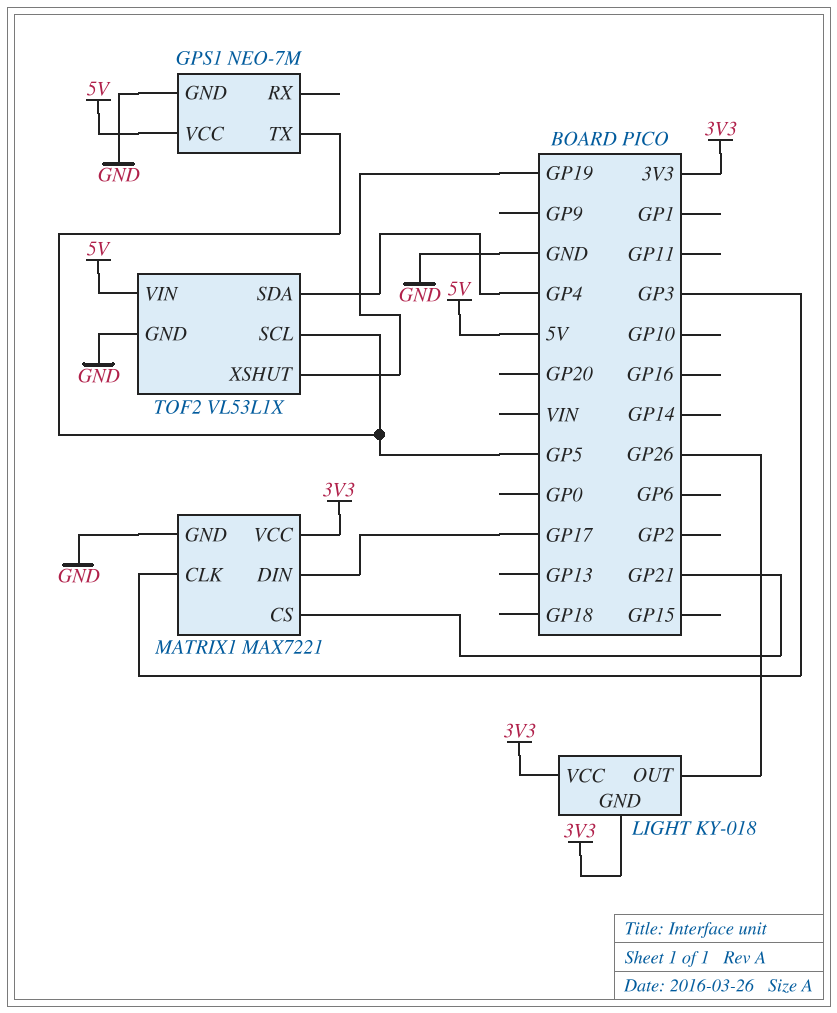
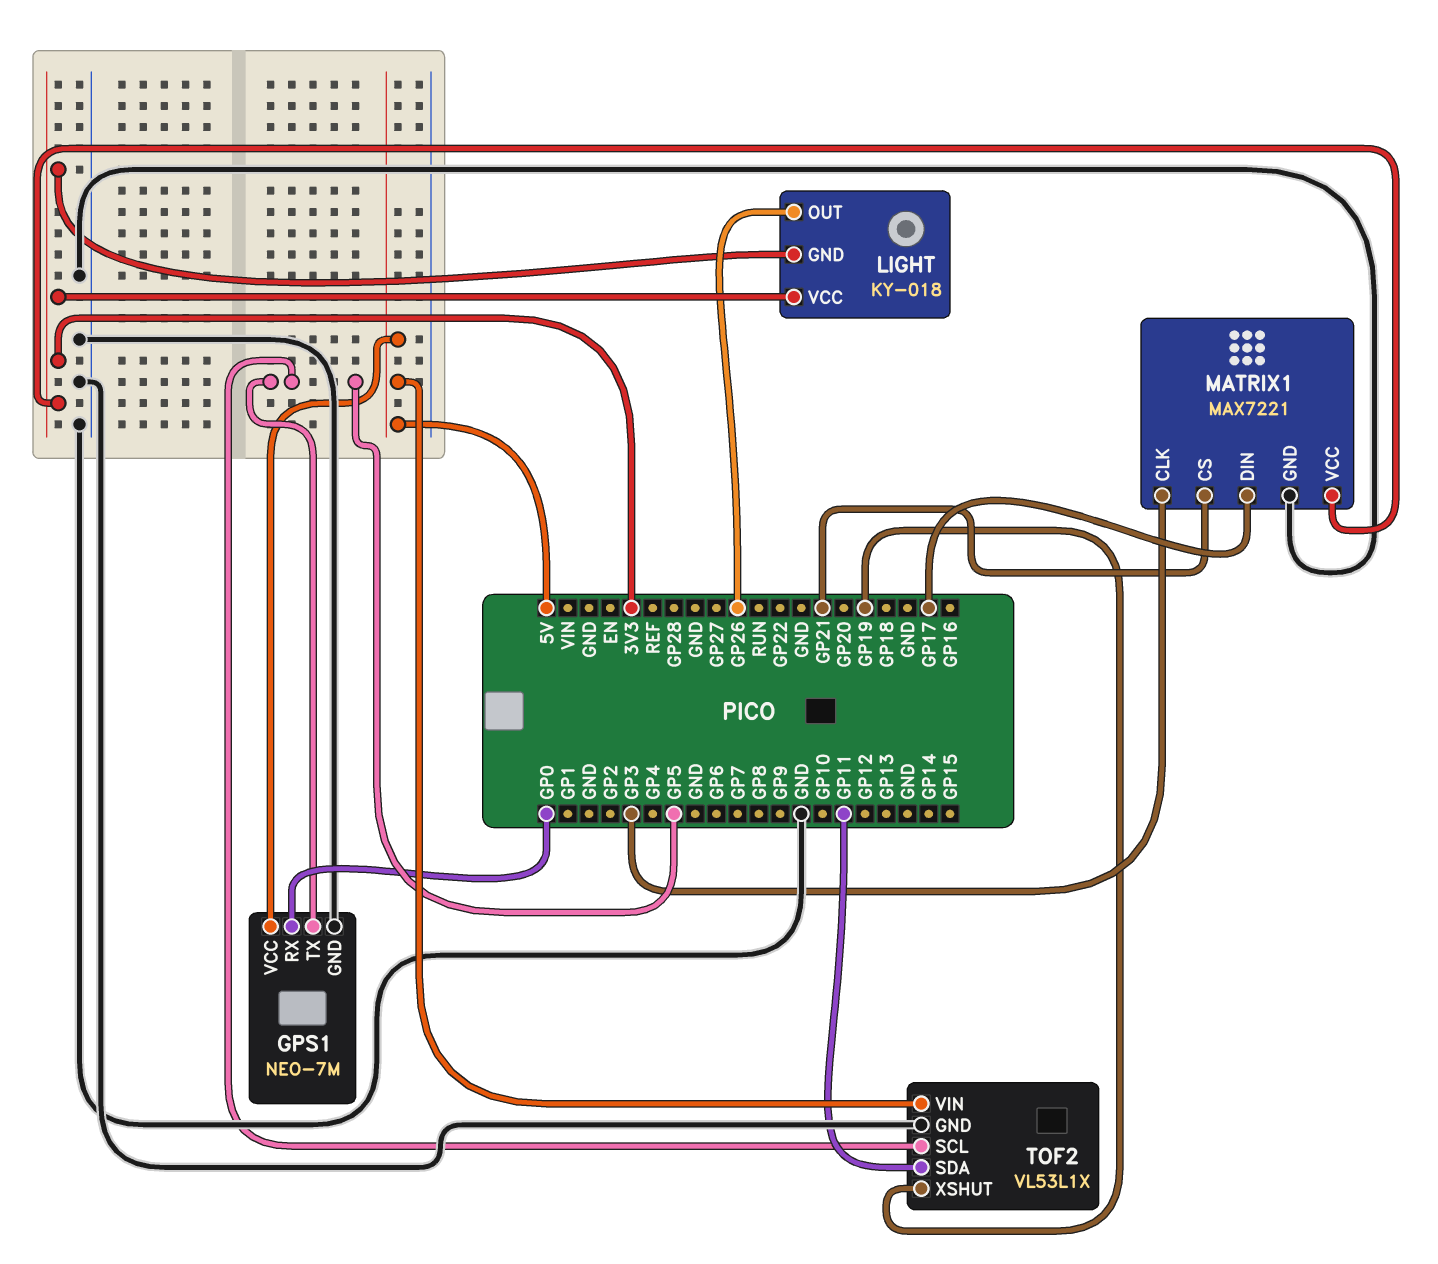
GPS1 pin RX: none -> GP0
TOF2 pin SDA: GP4 -> GP11

